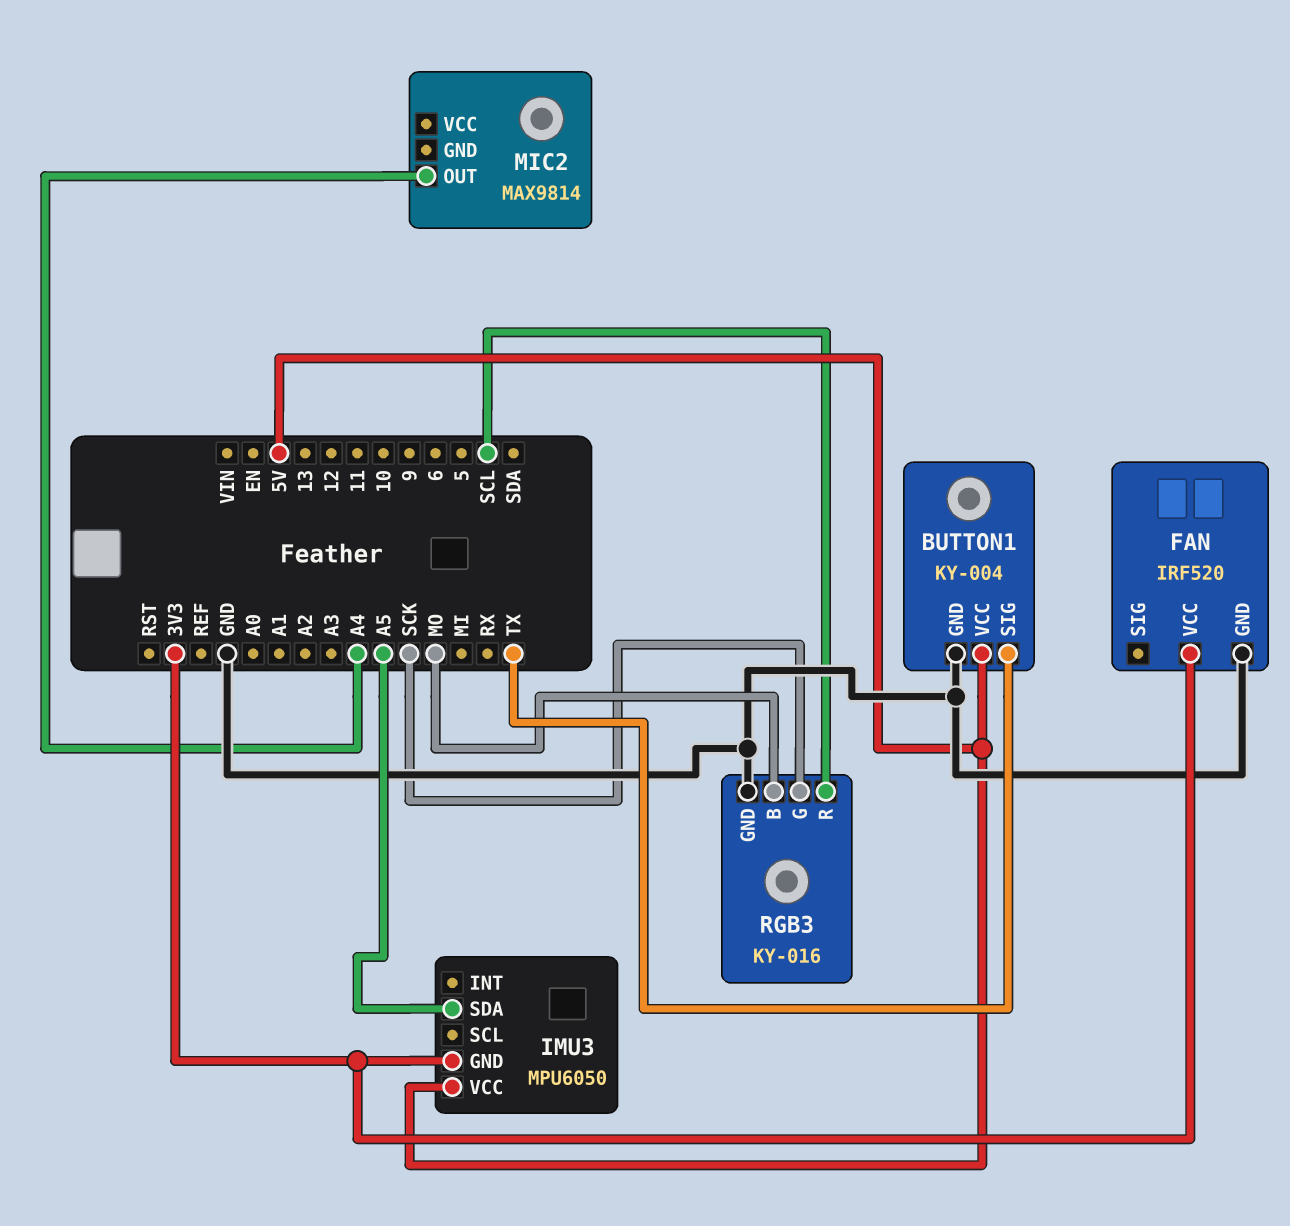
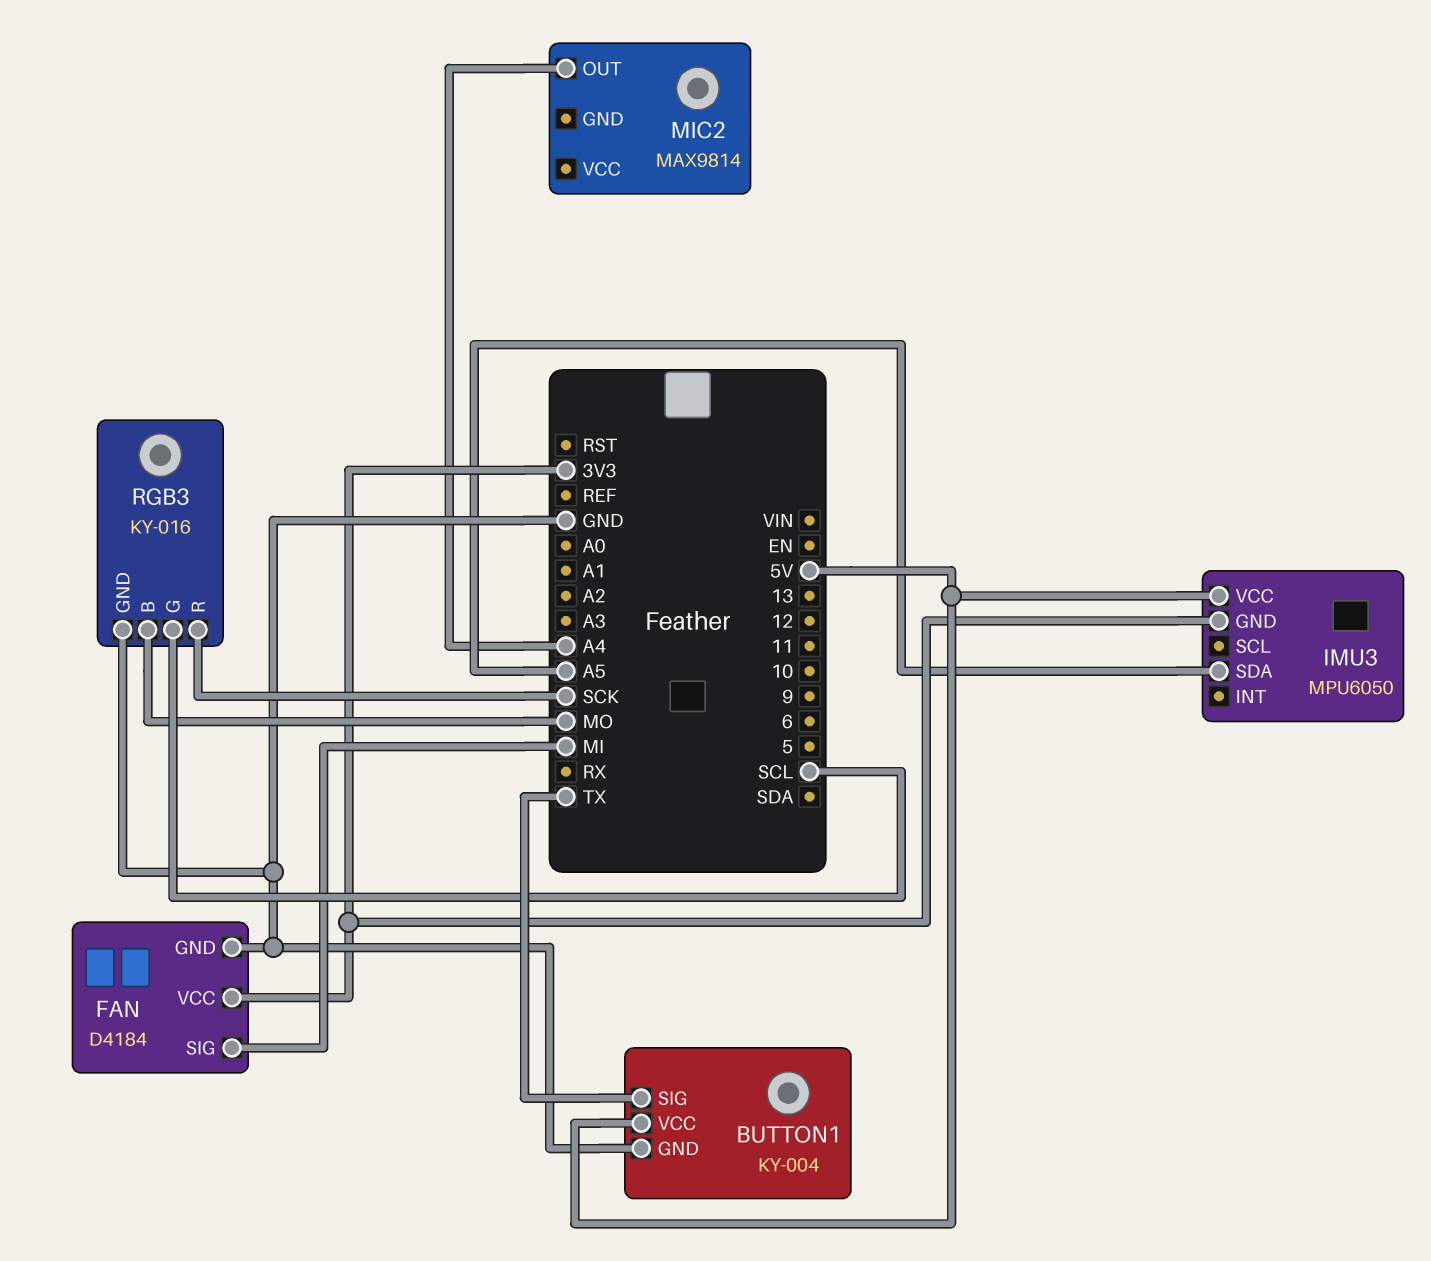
FAN: IRF520 -> D4184
FAN pin SIG: none -> MI
RGB3 pin G: SCK -> SCL
RGB3 pin R: SCL -> SCK

